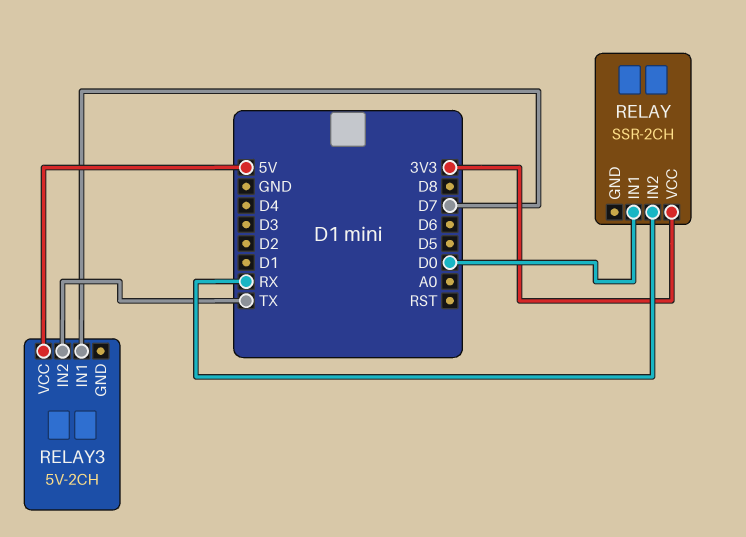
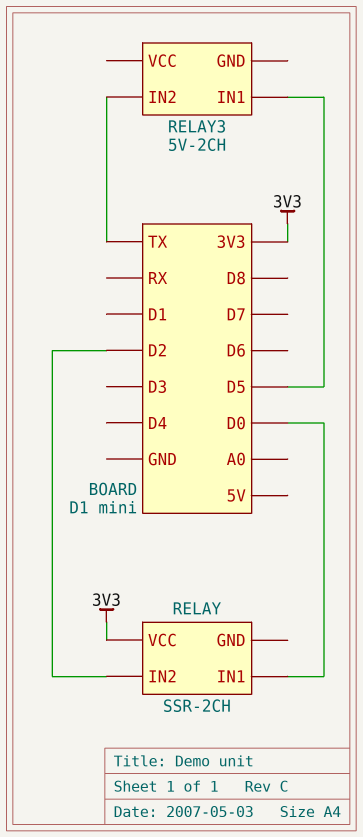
RELAY pin IN2: RX -> D2
RELAY3 pin IN1: D7 -> D5
RELAY3 pin VCC: 5V -> none

